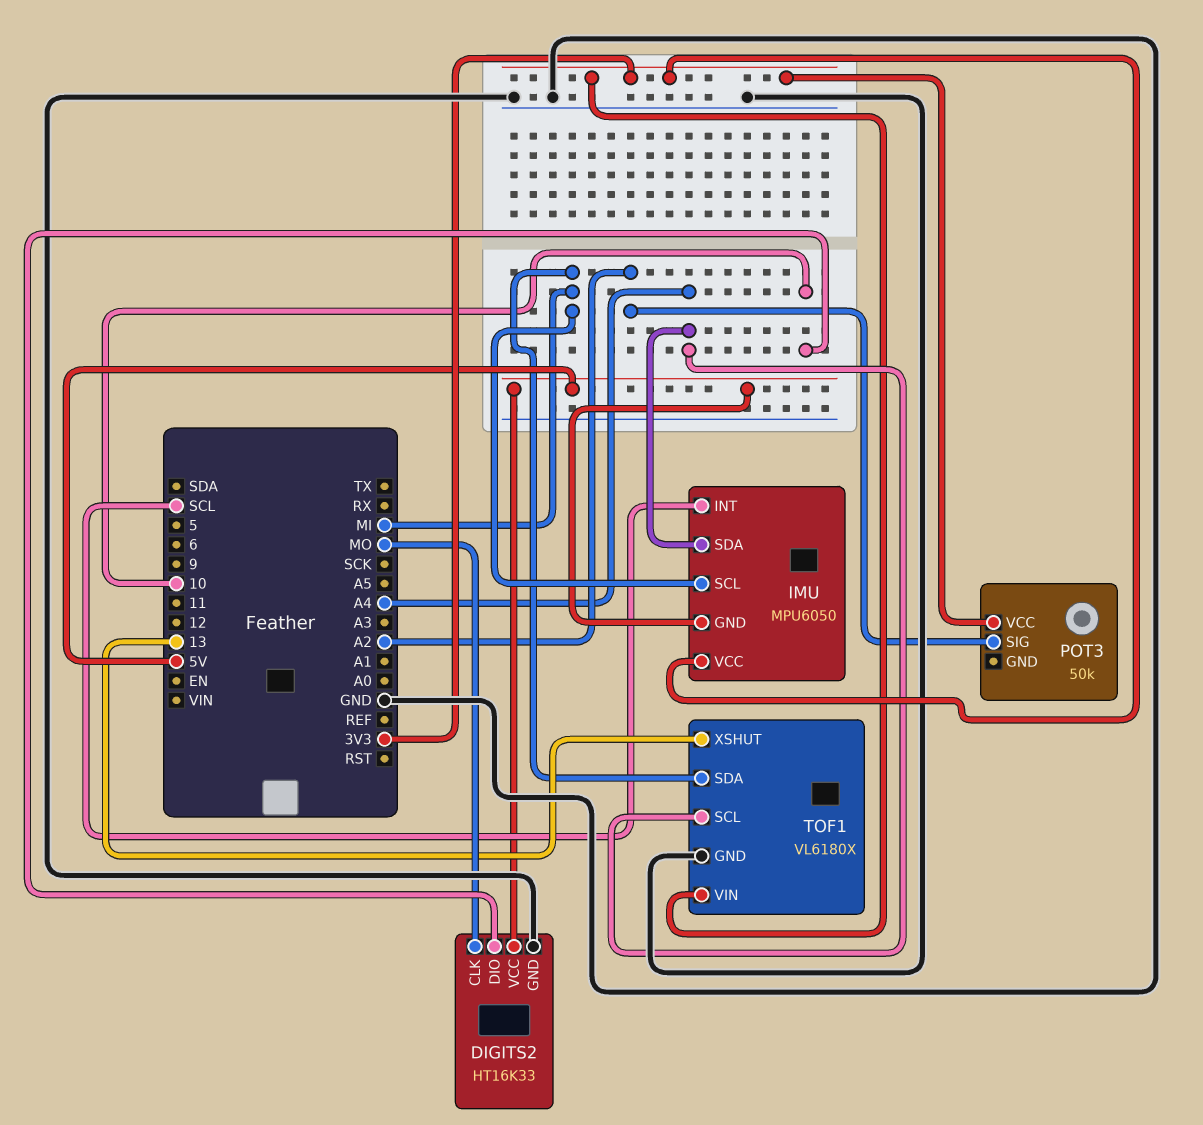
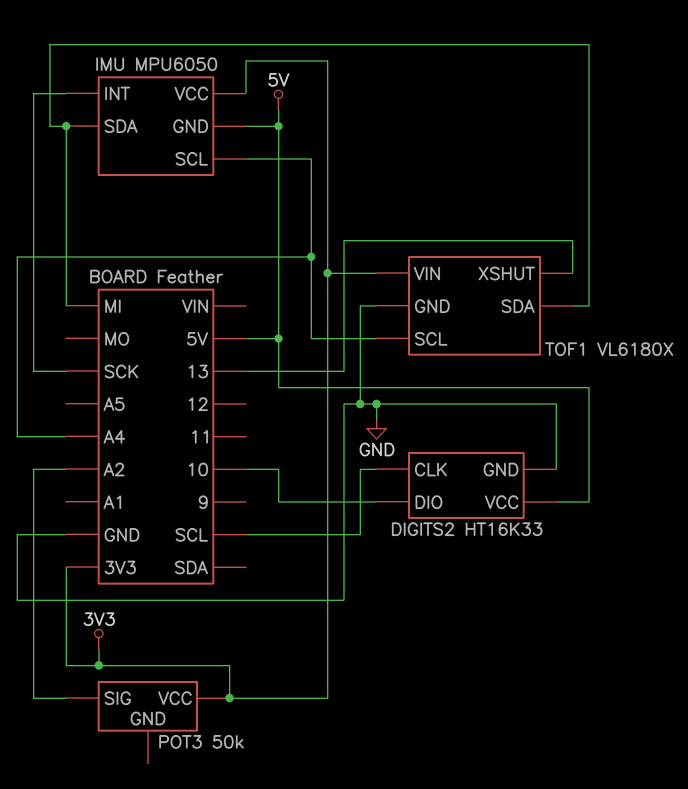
DIGITS2 pin CLK: MO -> SCL
IMU pin INT: SCL -> SCK
IMU pin SCL: MI -> A4
IMU pin SDA: A4 -> MI

